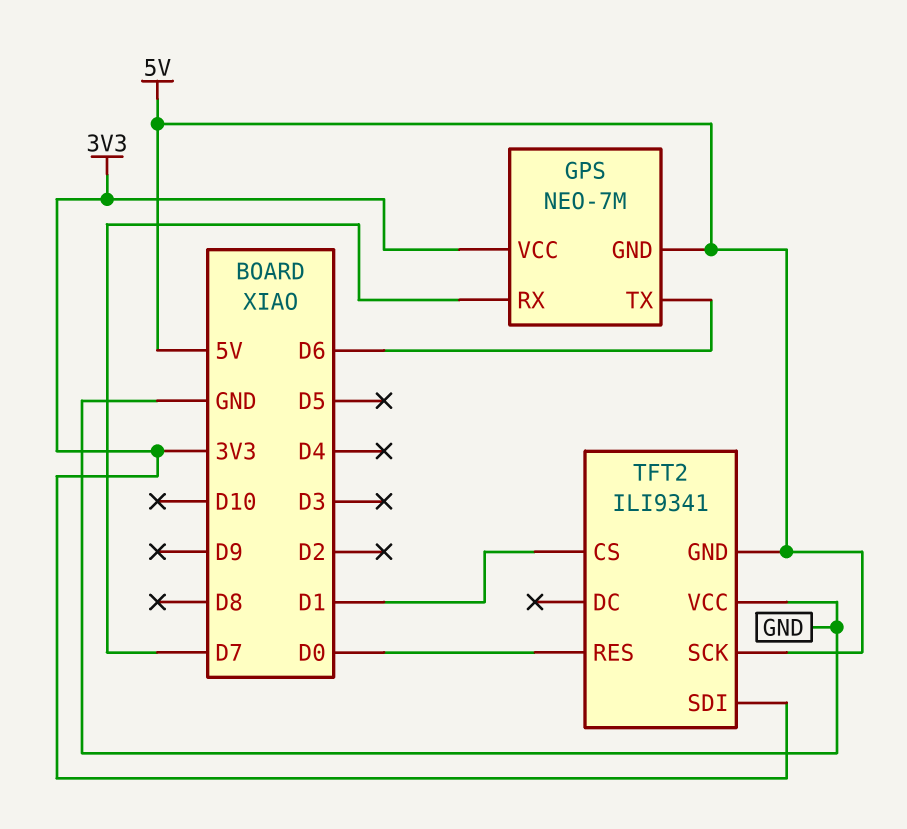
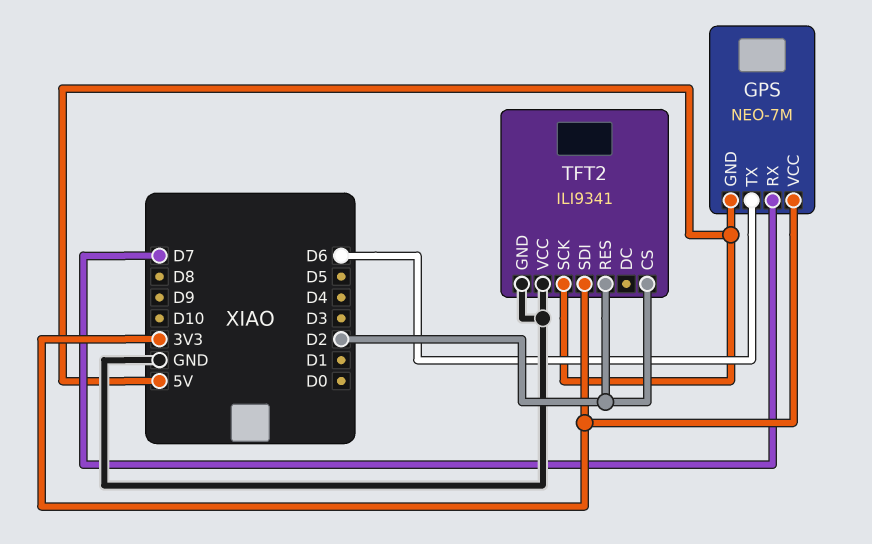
TFT2 pin CS: D1 -> D2
TFT2 pin GND: 5V -> GND
TFT2 pin RES: D0 -> D2

